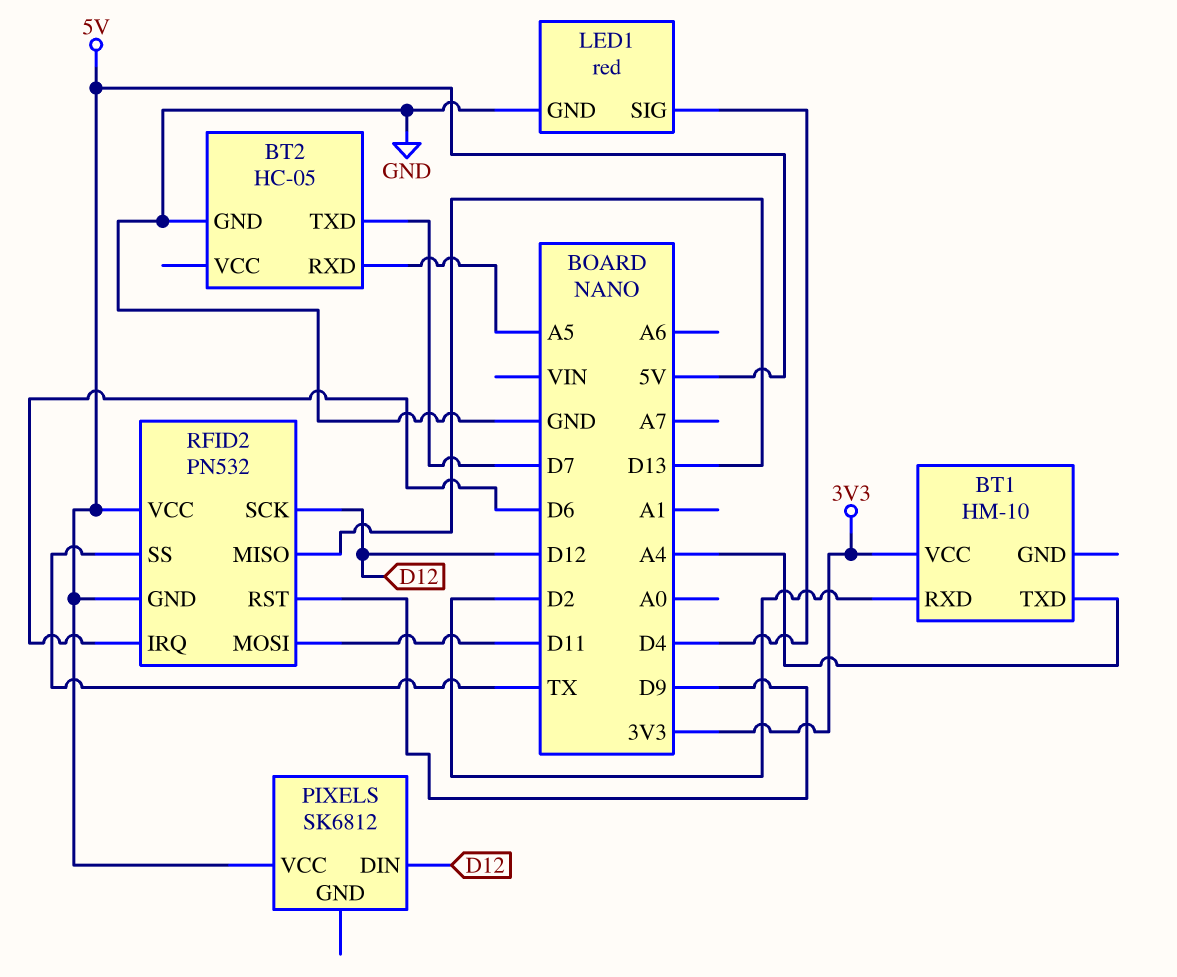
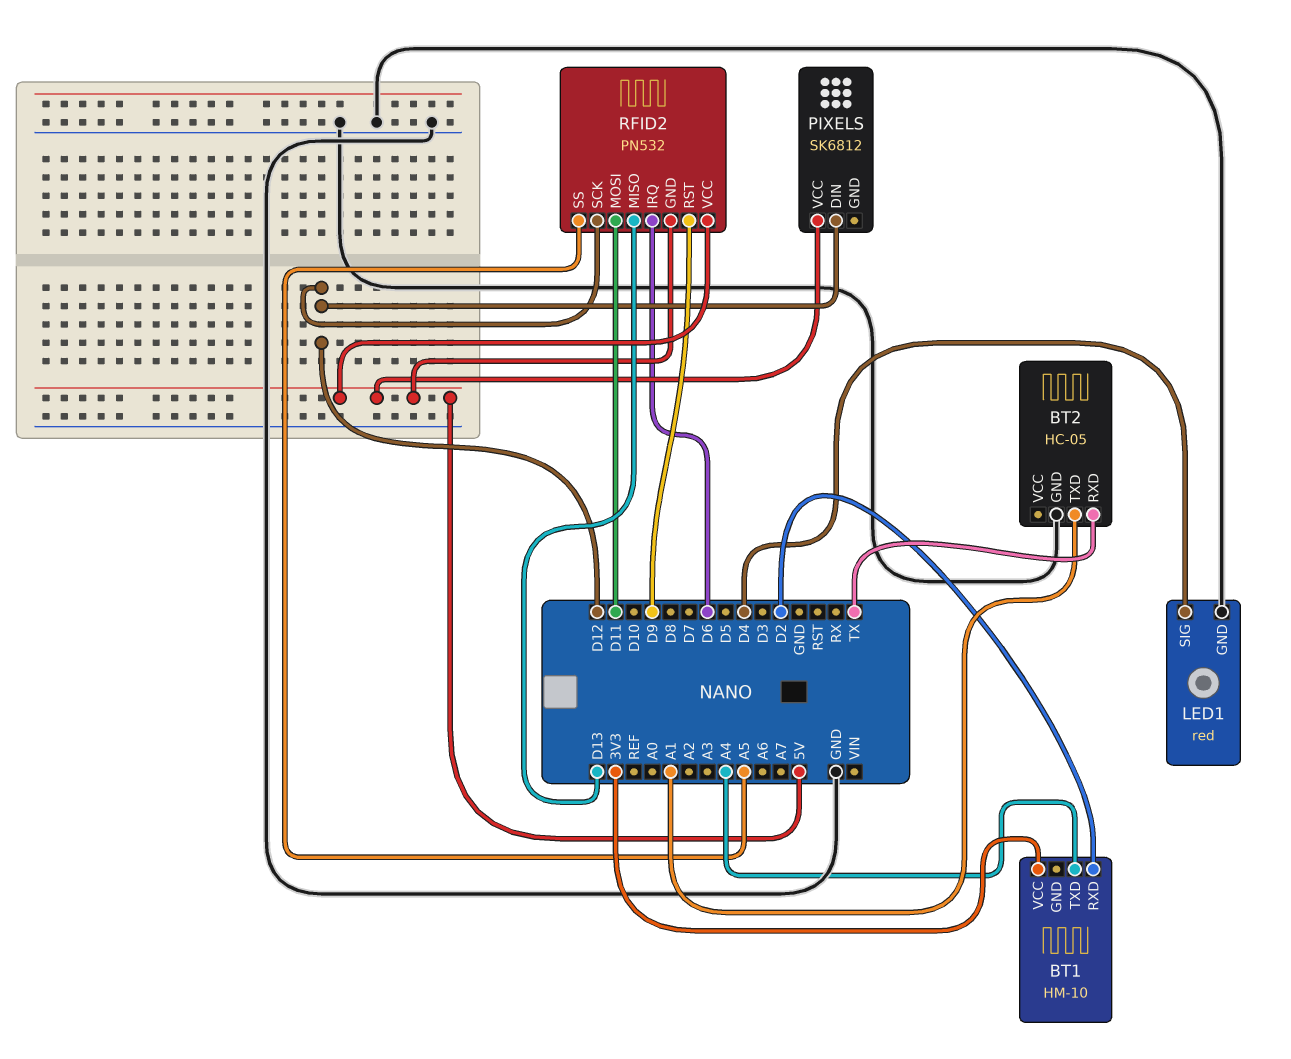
BT2 pin RXD: A5 -> TX
BT2 pin TXD: D7 -> A1
RFID2 pin SS: TX -> A5

